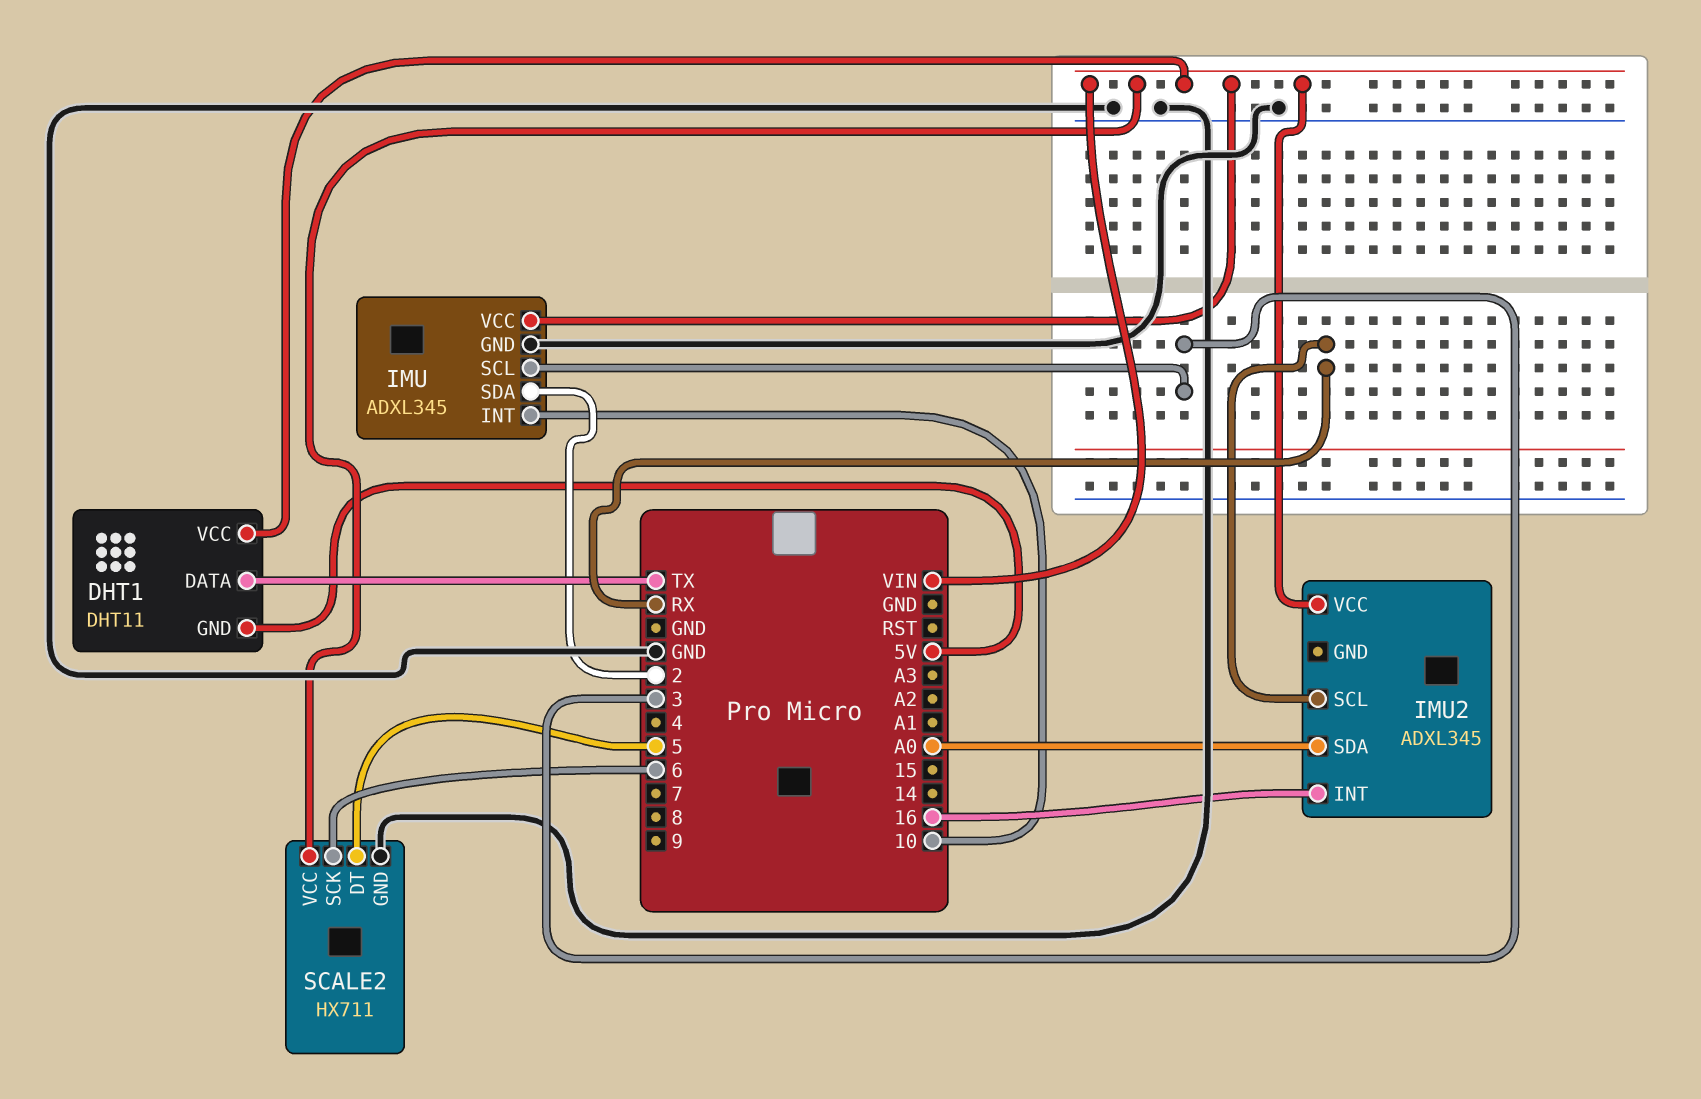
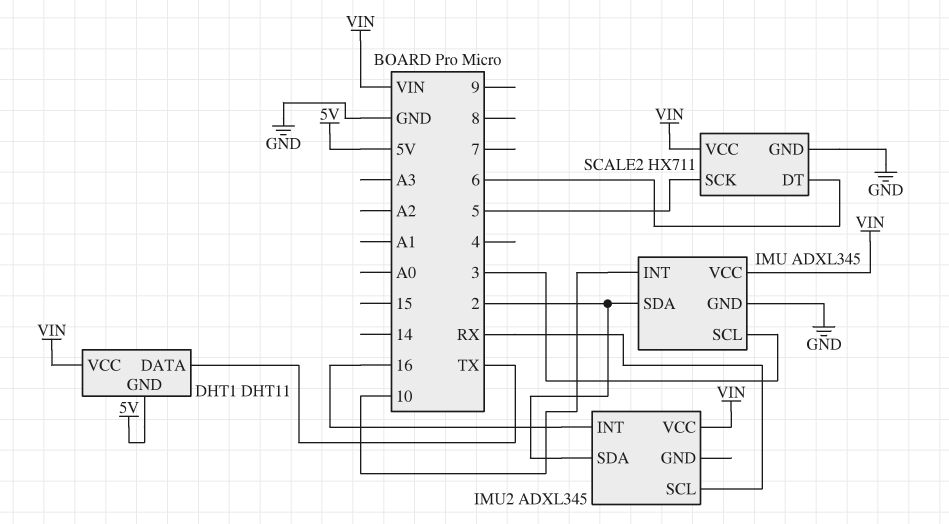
IMU2 pin SDA: A0 -> 2
SCALE2 pin DT: 5 -> 6
SCALE2 pin SCK: 6 -> 5

